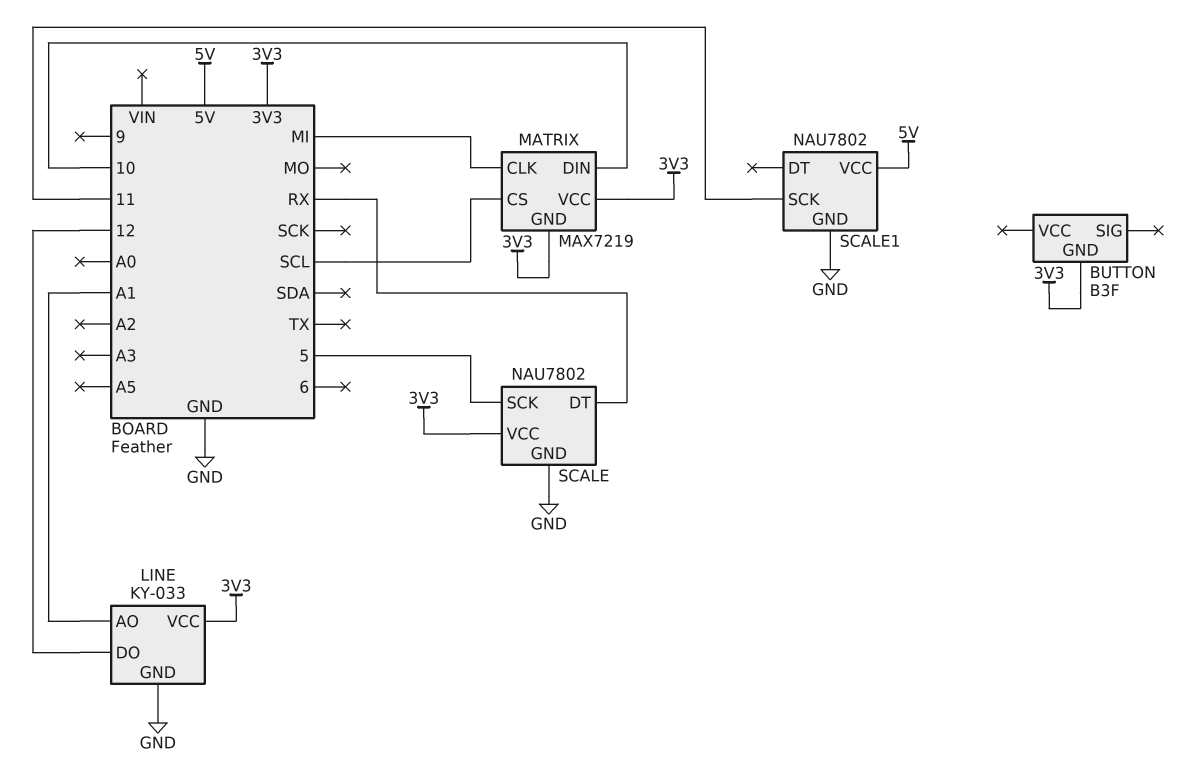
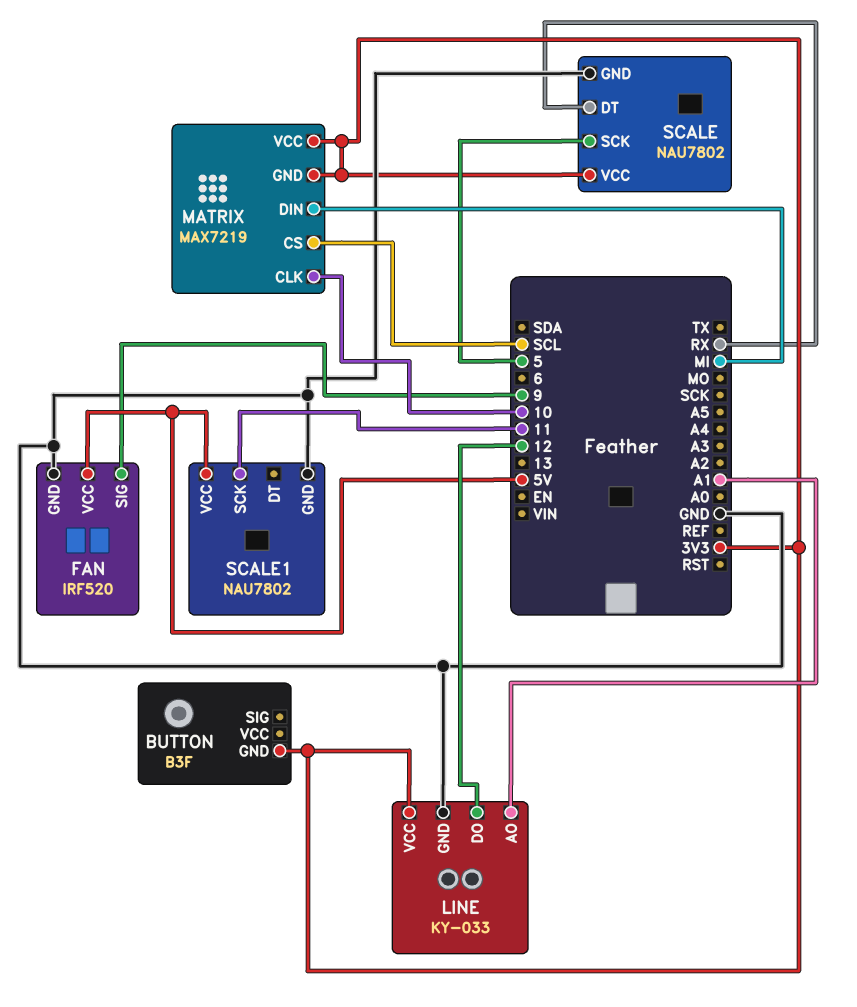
FAN: none -> IRF520
FAN pin GND: none -> GND
FAN pin SIG: none -> 9
FAN pin VCC: none -> 5V
MATRIX pin CLK: MI -> 10
MATRIX pin DIN: 10 -> MI

